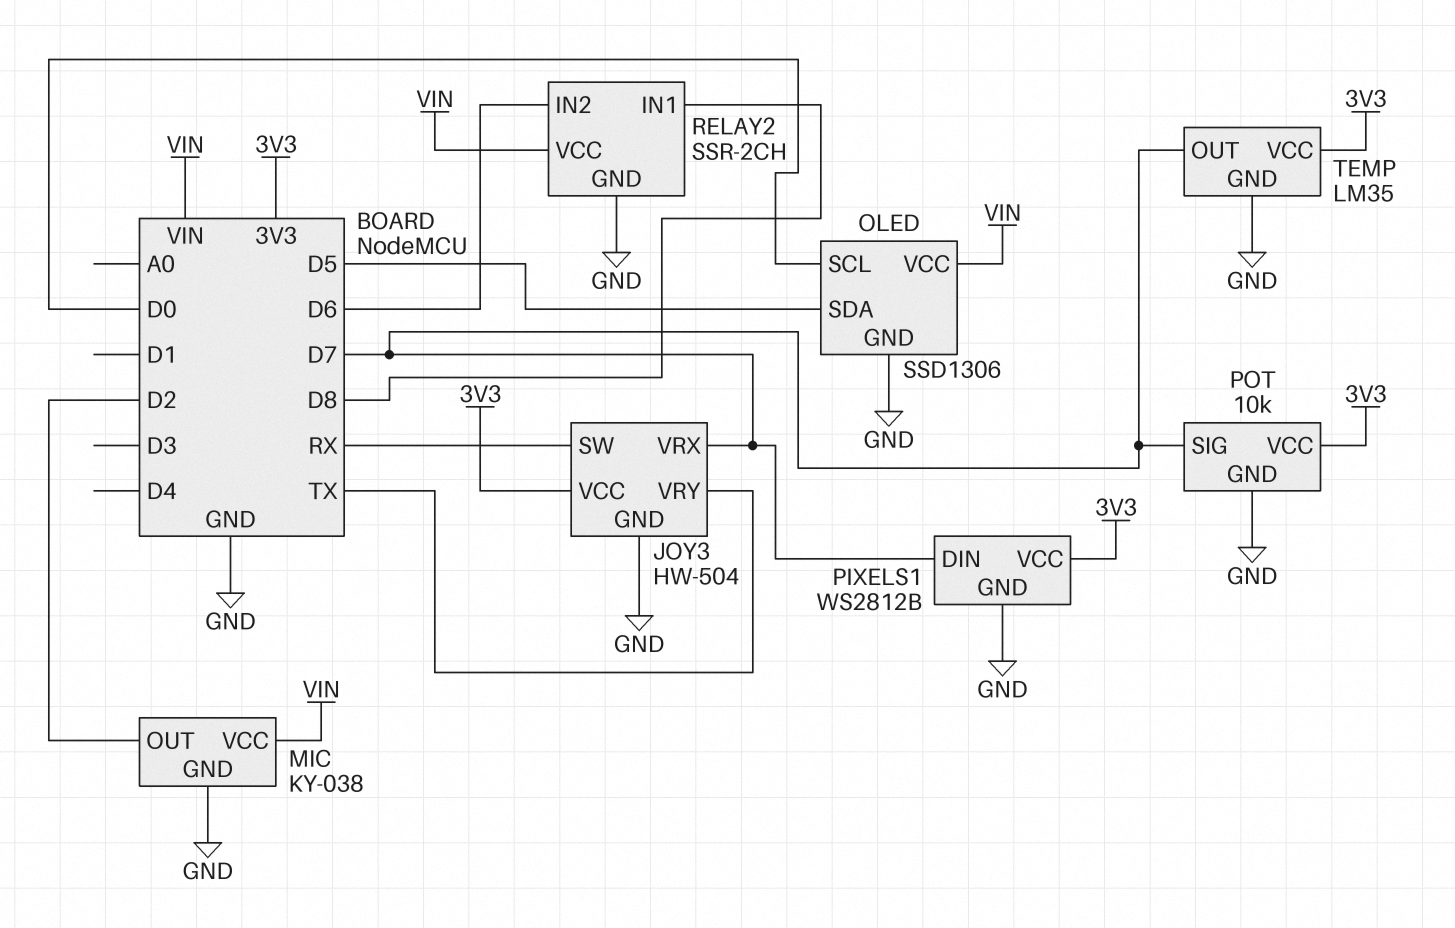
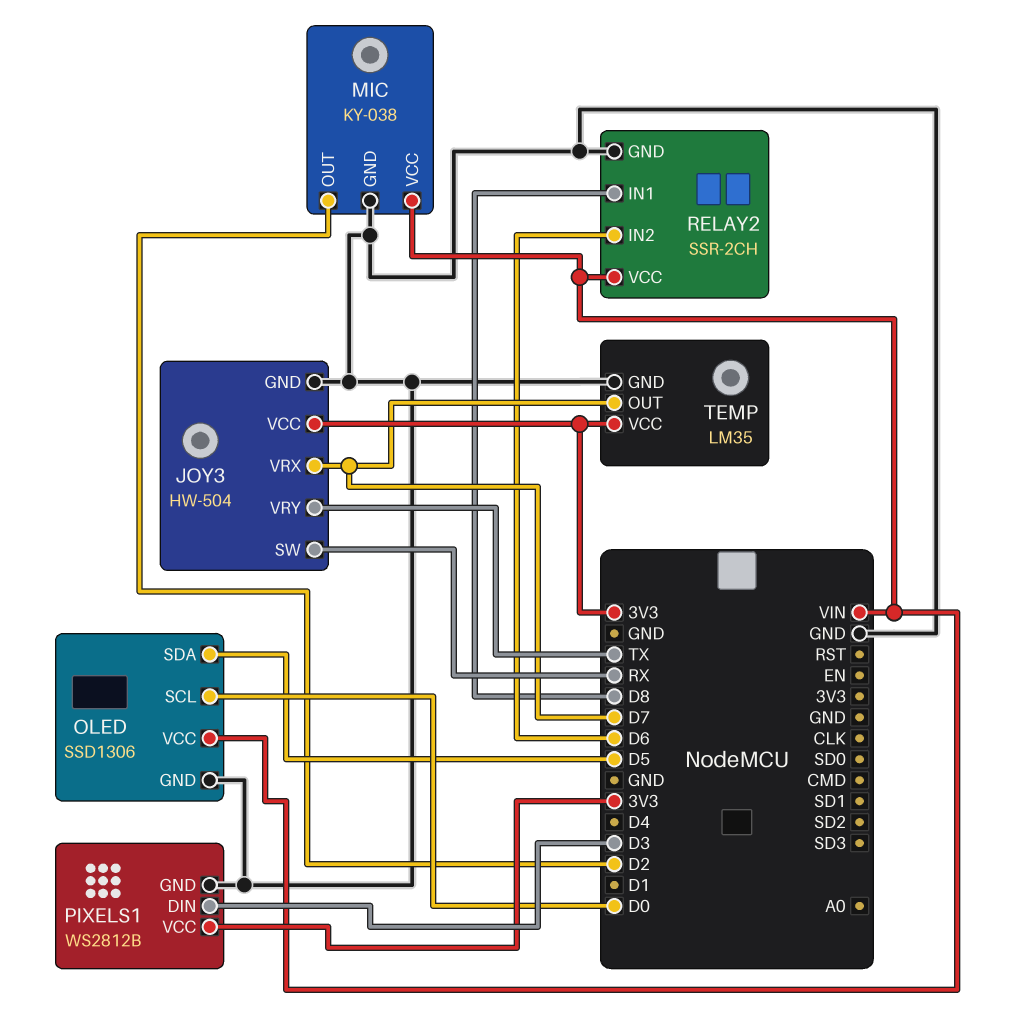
PIXELS1 pin DIN: D7 -> D3
POT: 10k -> none
POT pin GND: GND -> none
POT pin SIG: D7 -> none
POT pin VCC: 3V3 -> none

